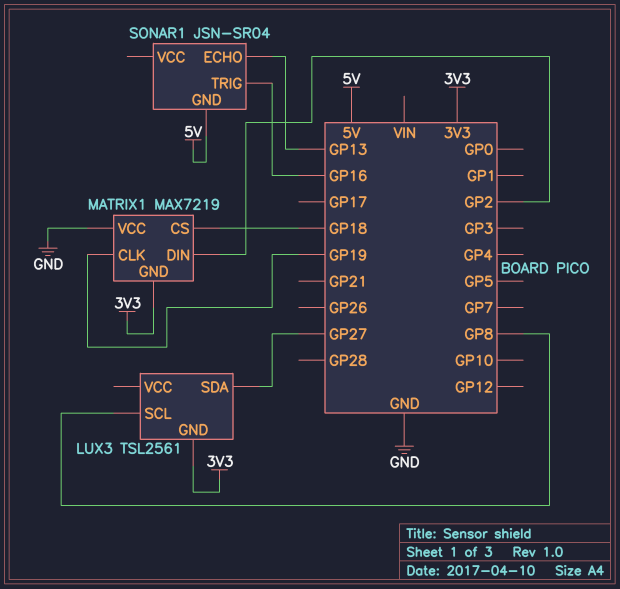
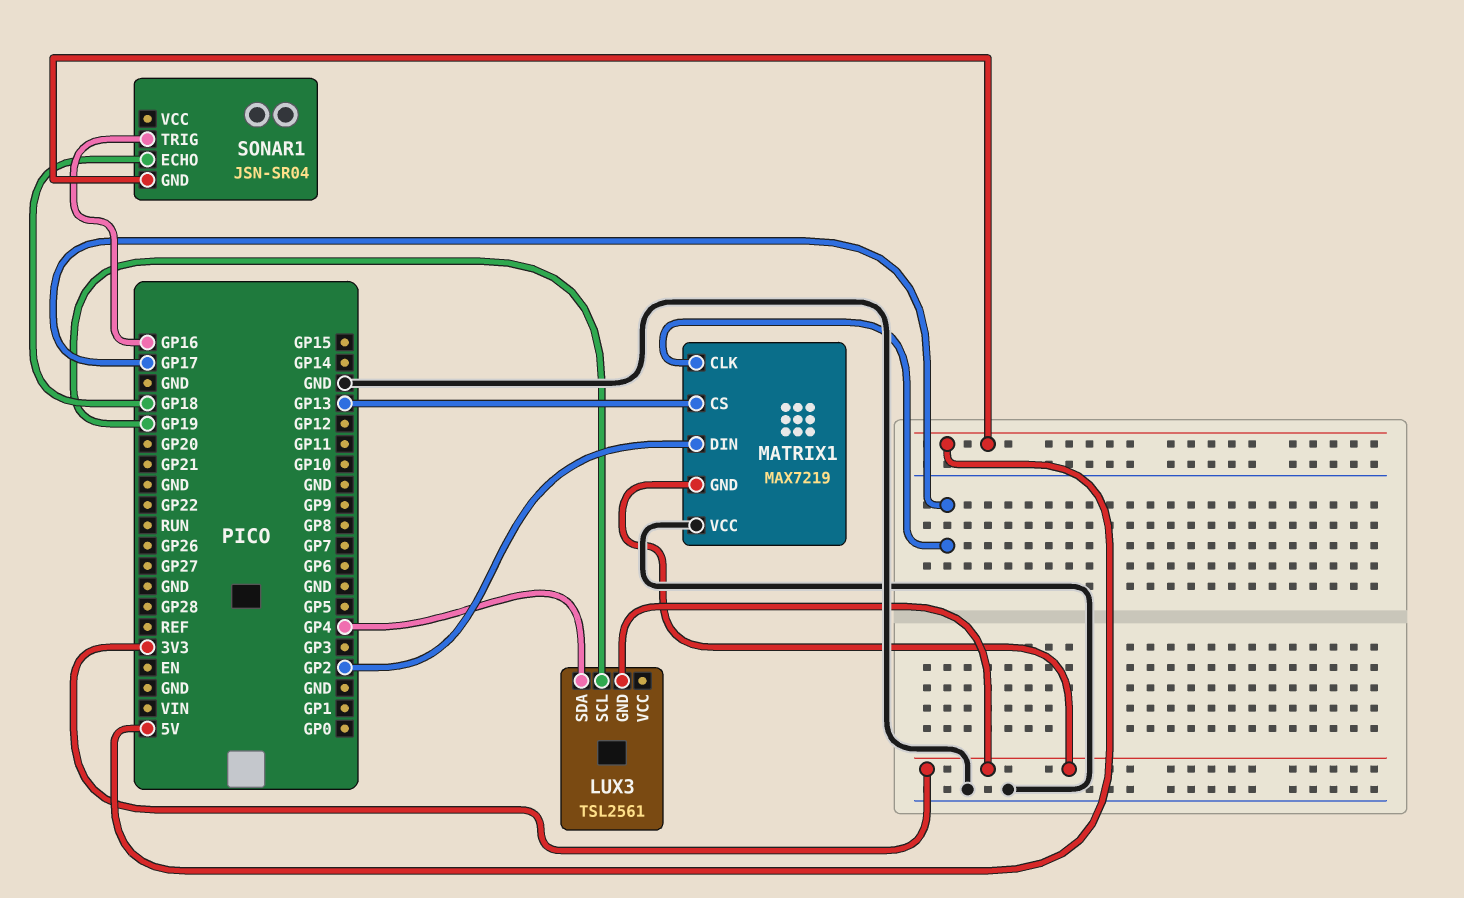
LUX3 pin SCL: GP8 -> GP19
LUX3 pin SDA: GP27 -> GP4
MATRIX1 pin CLK: GP19 -> GP17
MATRIX1 pin CS: GP18 -> GP13
SONAR1 pin ECHO: GP13 -> GP18

